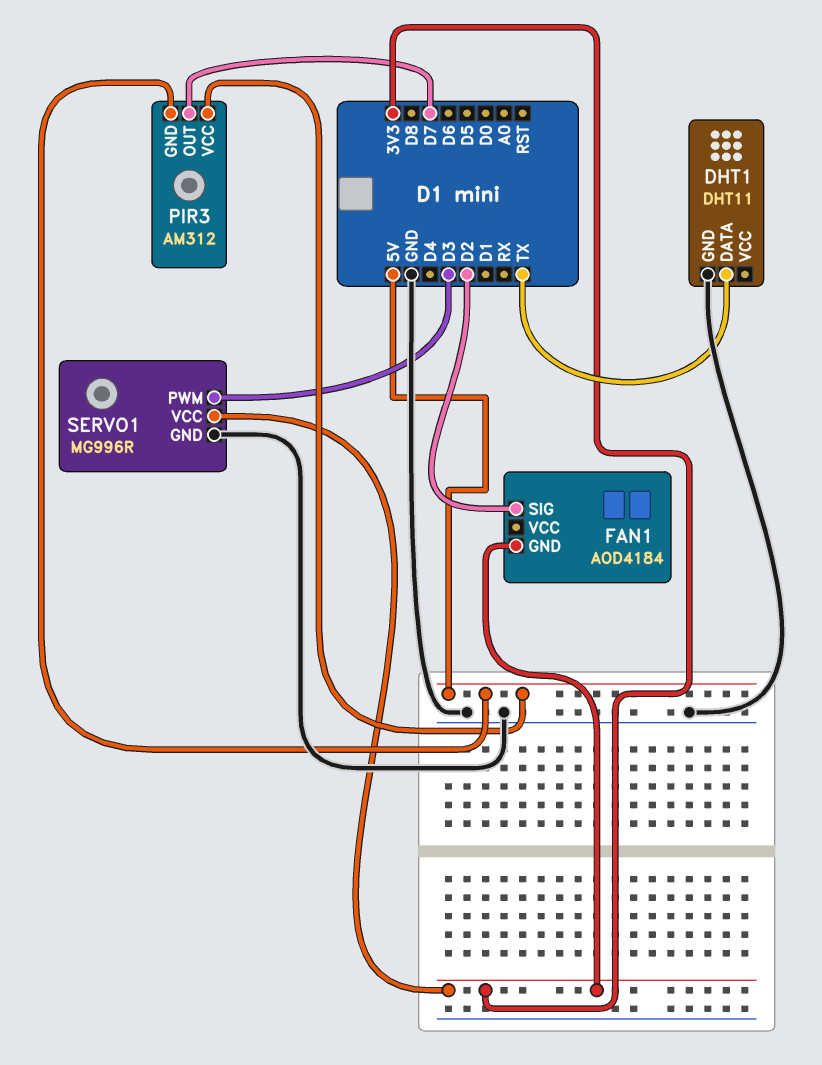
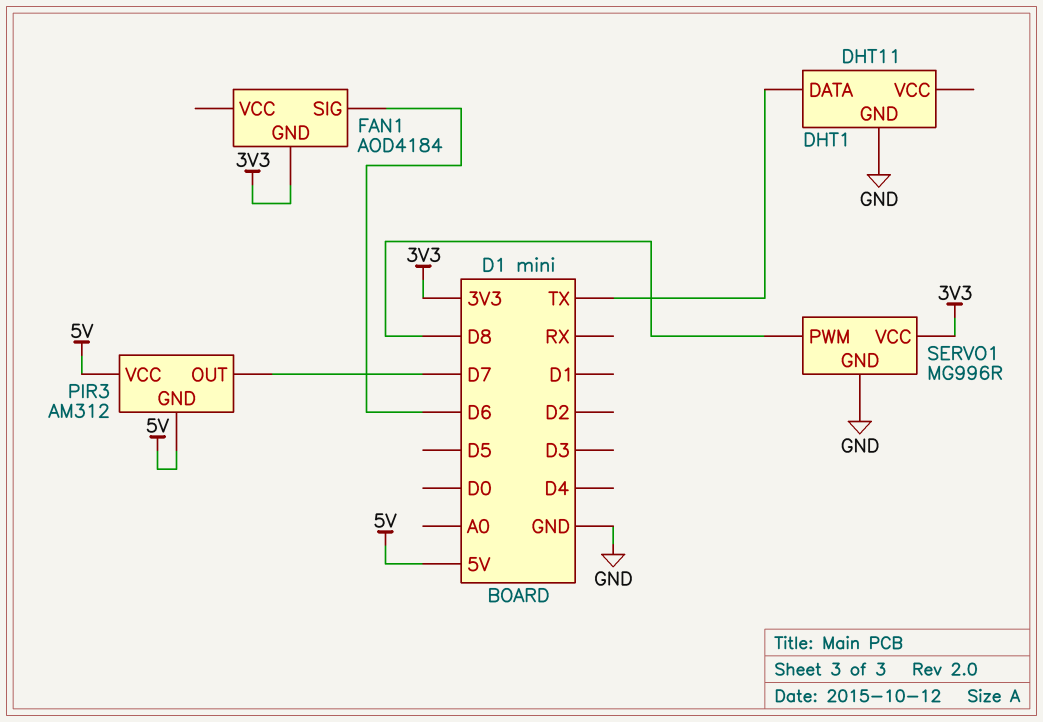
FAN1 pin SIG: D2 -> D6
SERVO1 pin PWM: D3 -> D8

